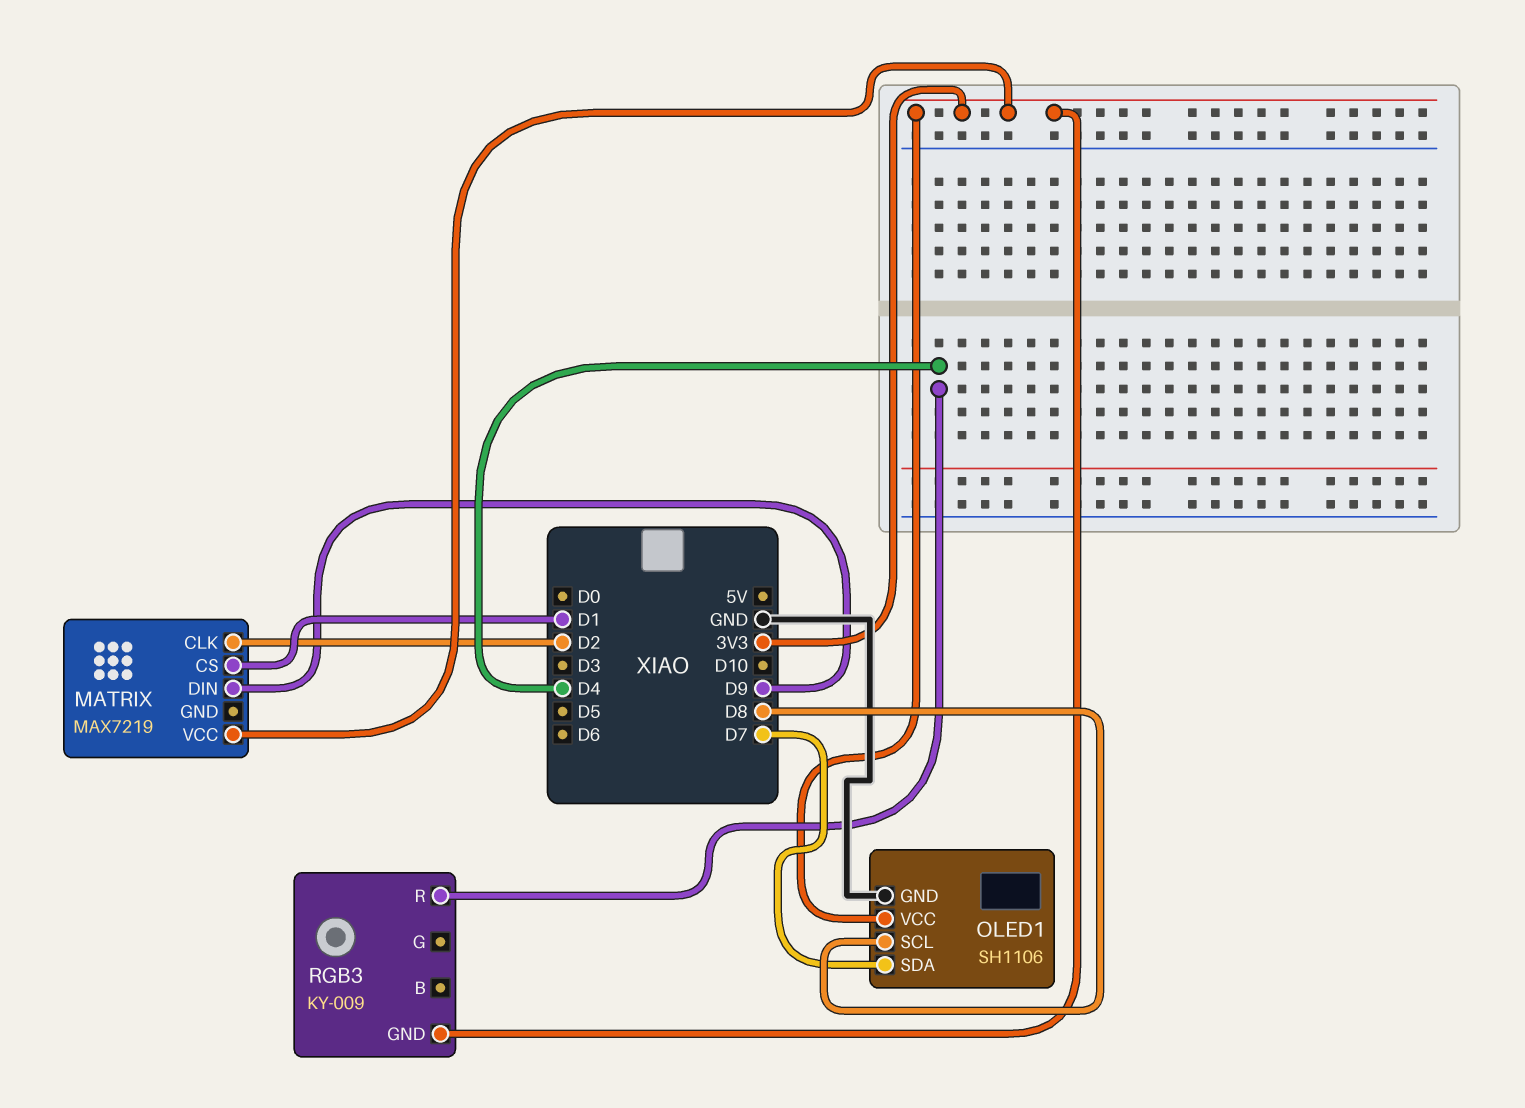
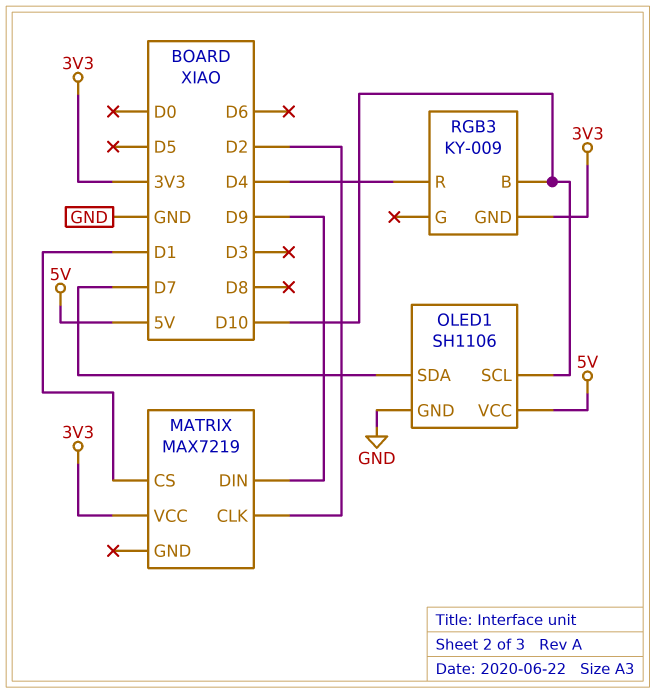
OLED1 pin SCL: D8 -> D10
OLED1 pin VCC: 3V3 -> 5V
RGB3 pin B: none -> D10

